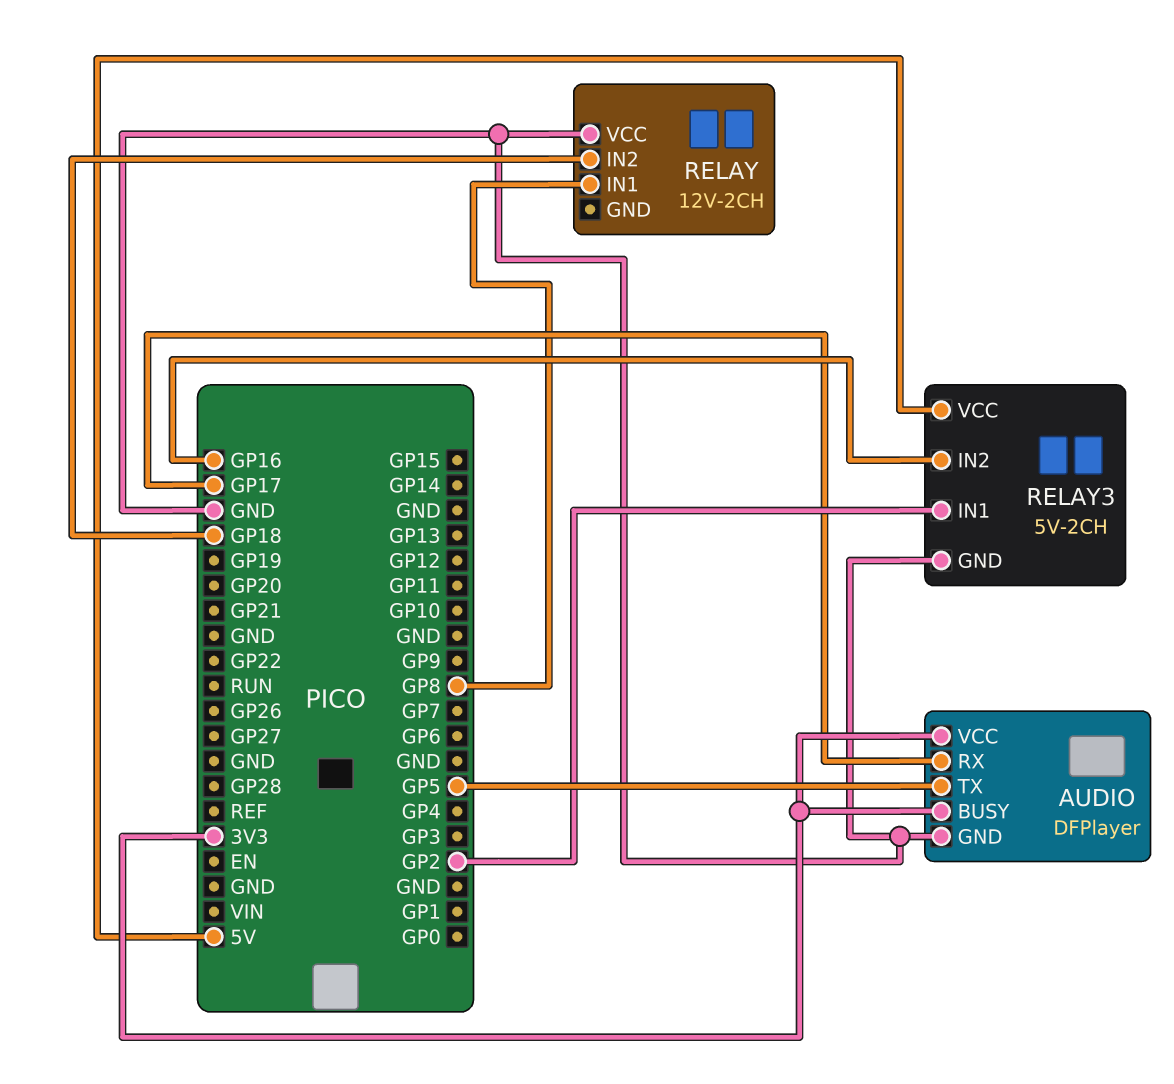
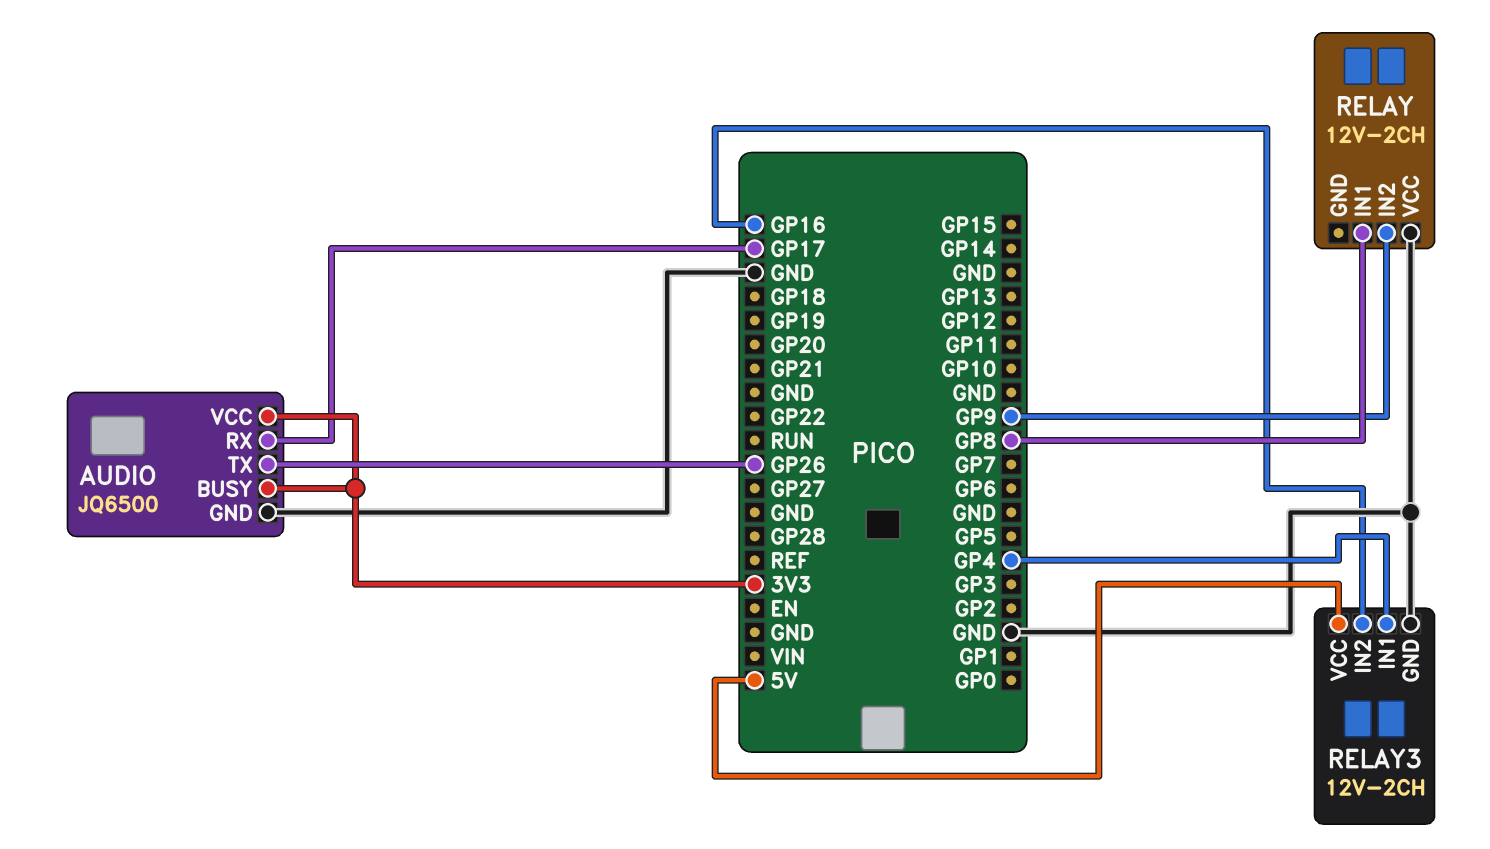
AUDIO: DFPlayer -> JQ6500
AUDIO pin TX: GP5 -> GP26
RELAY pin IN2: GP18 -> GP9
RELAY3: 5V-2CH -> 12V-2CH
RELAY3 pin IN1: GP2 -> GP4

